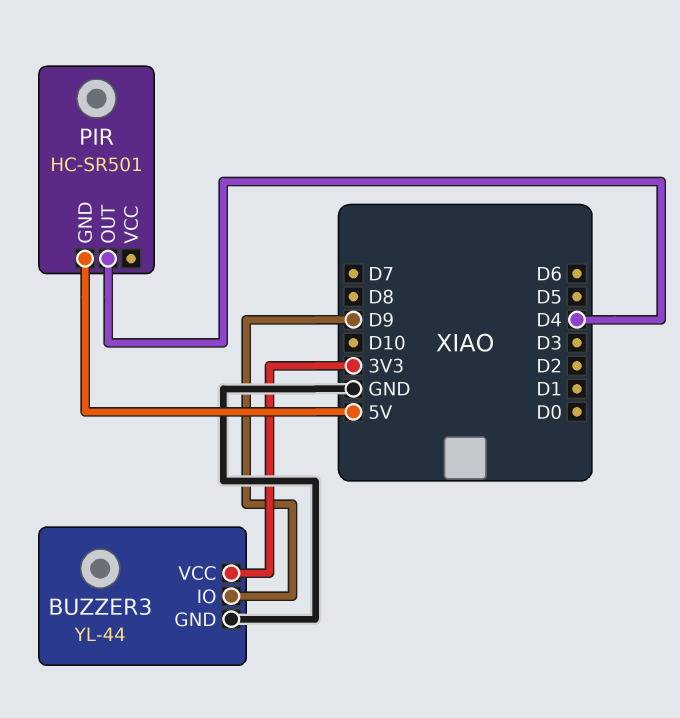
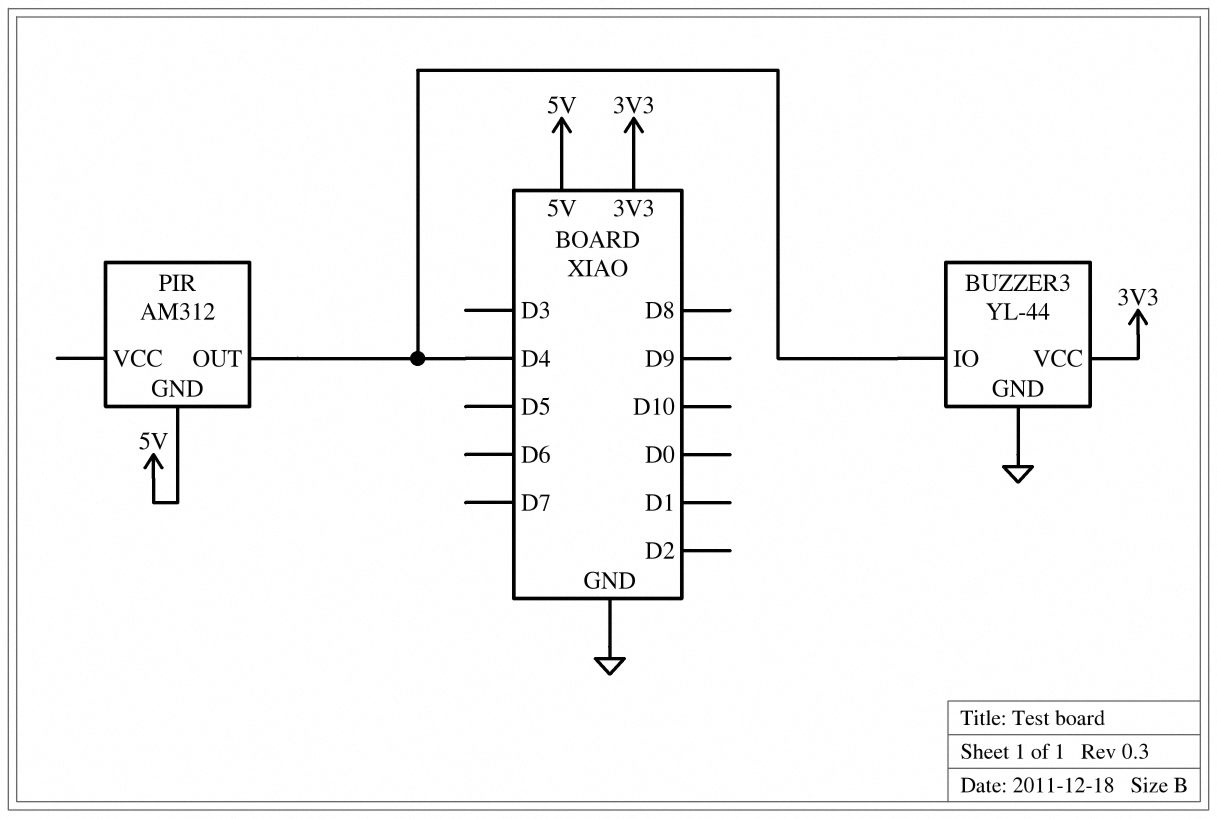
BUZZER3 pin IO: D9 -> D4
PIR: HC-SR501 -> AM312

